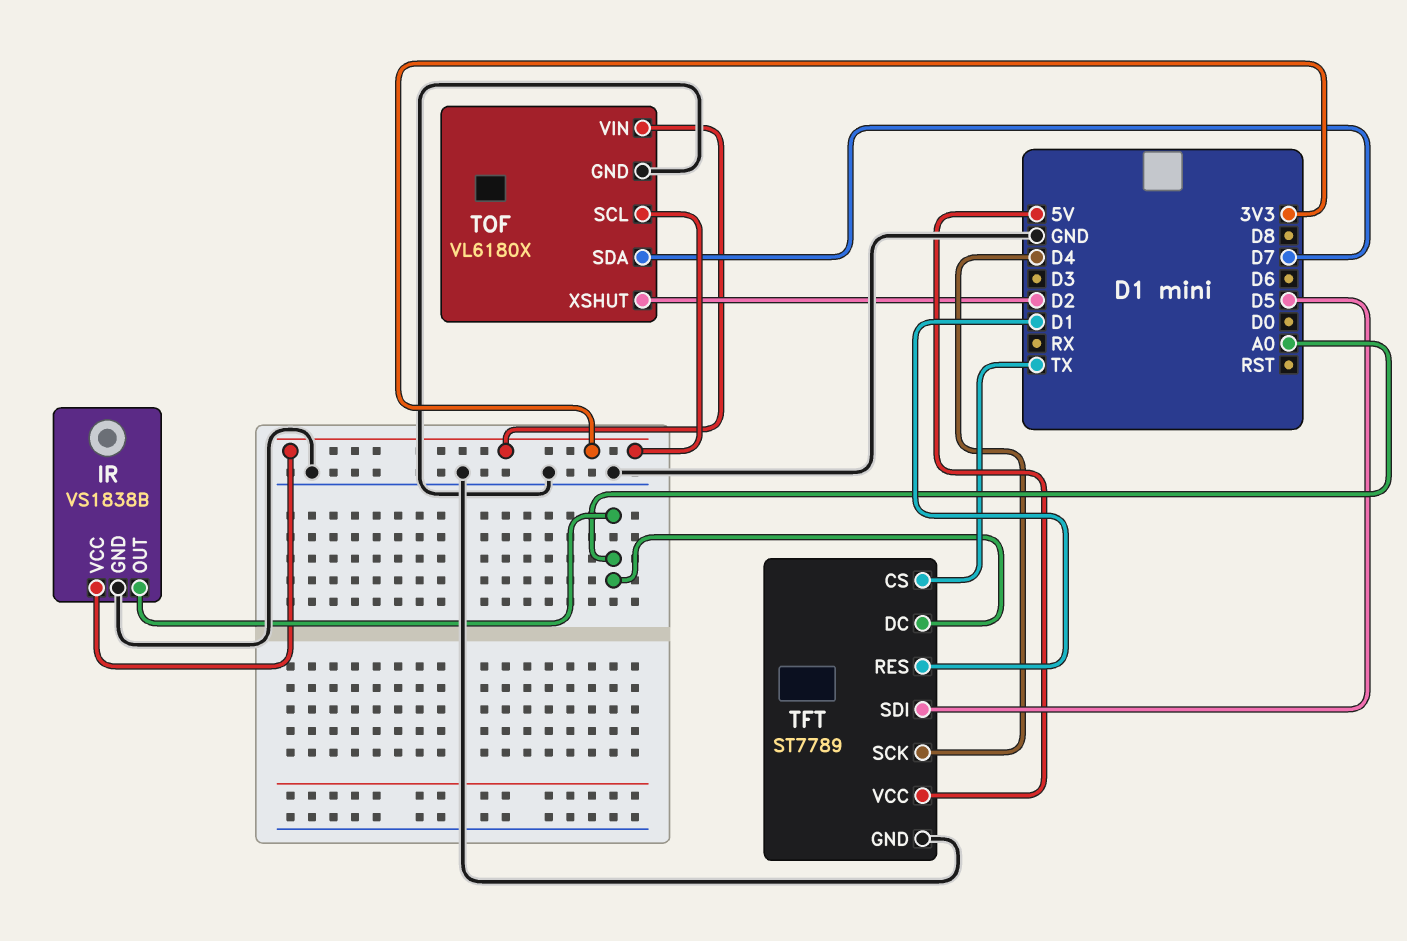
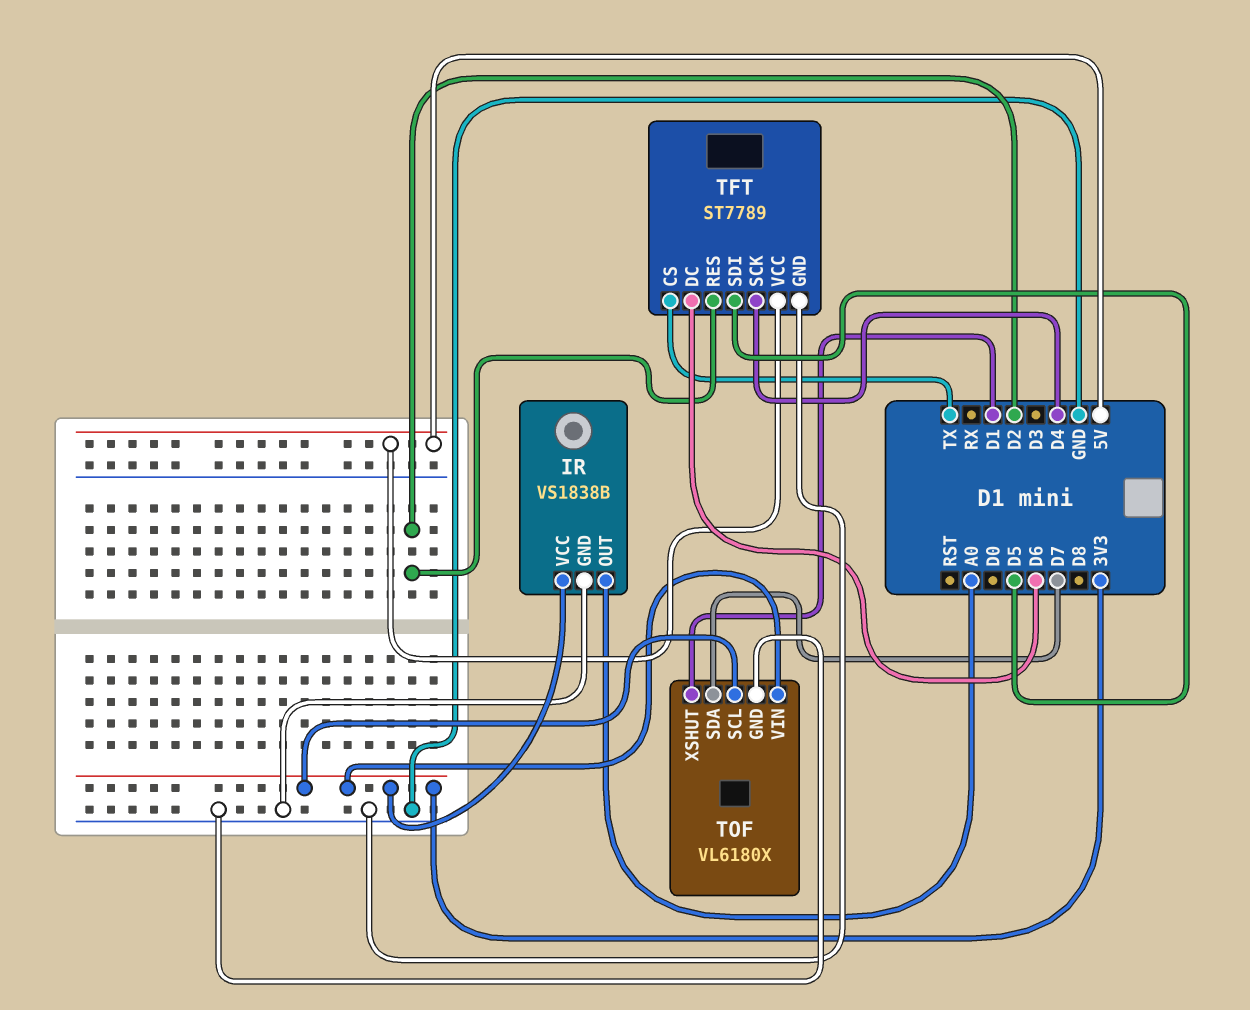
TFT pin DC: A0 -> D6
TFT pin RES: D1 -> D2
TOF pin XSHUT: D2 -> D1

